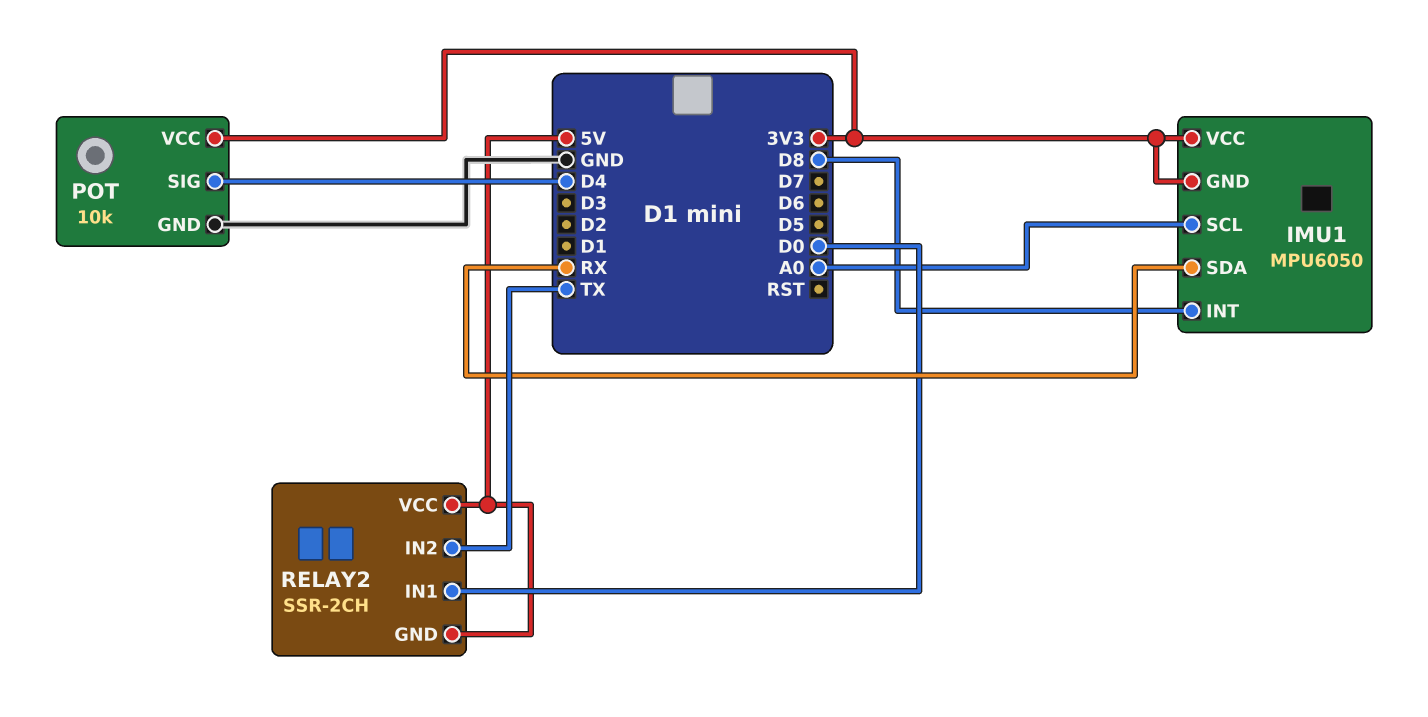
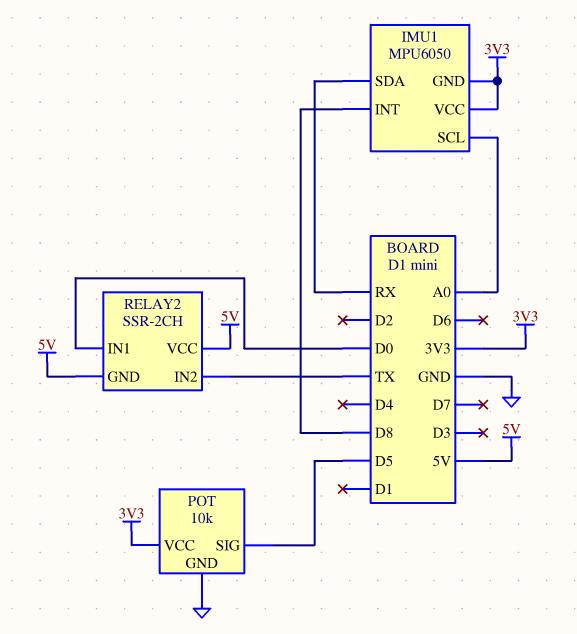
POT pin SIG: D4 -> D5

